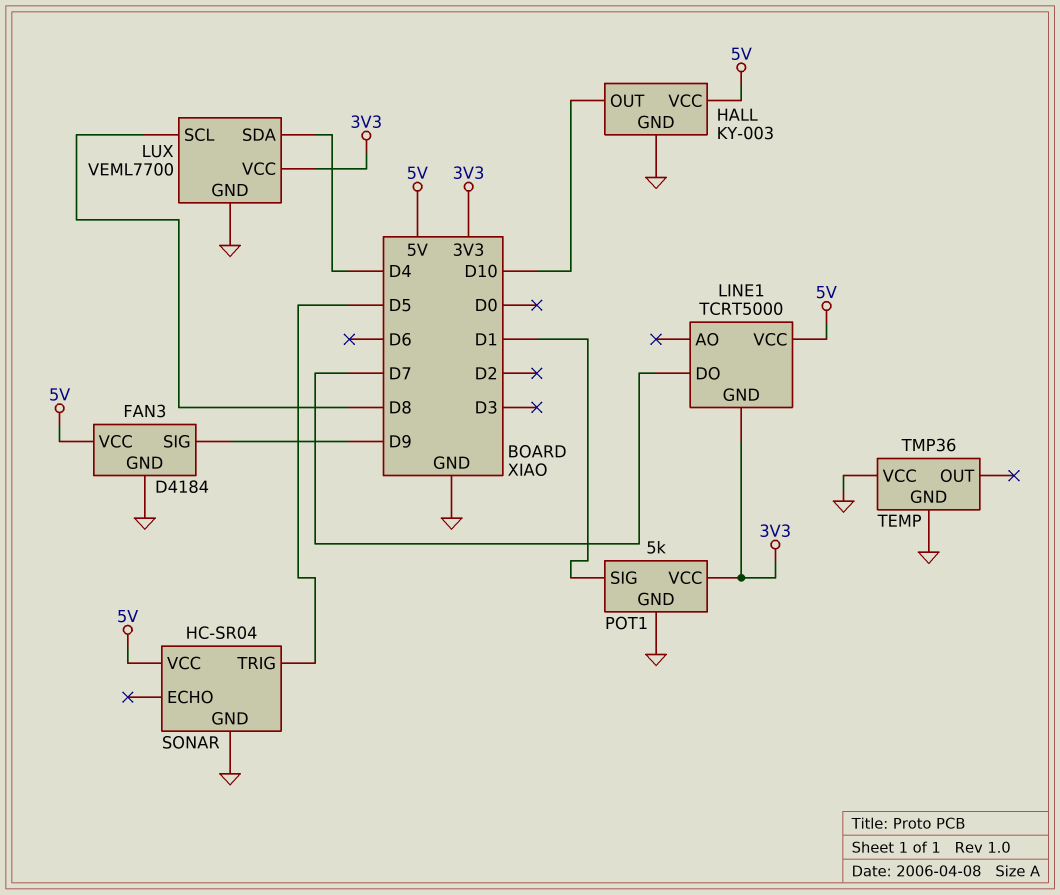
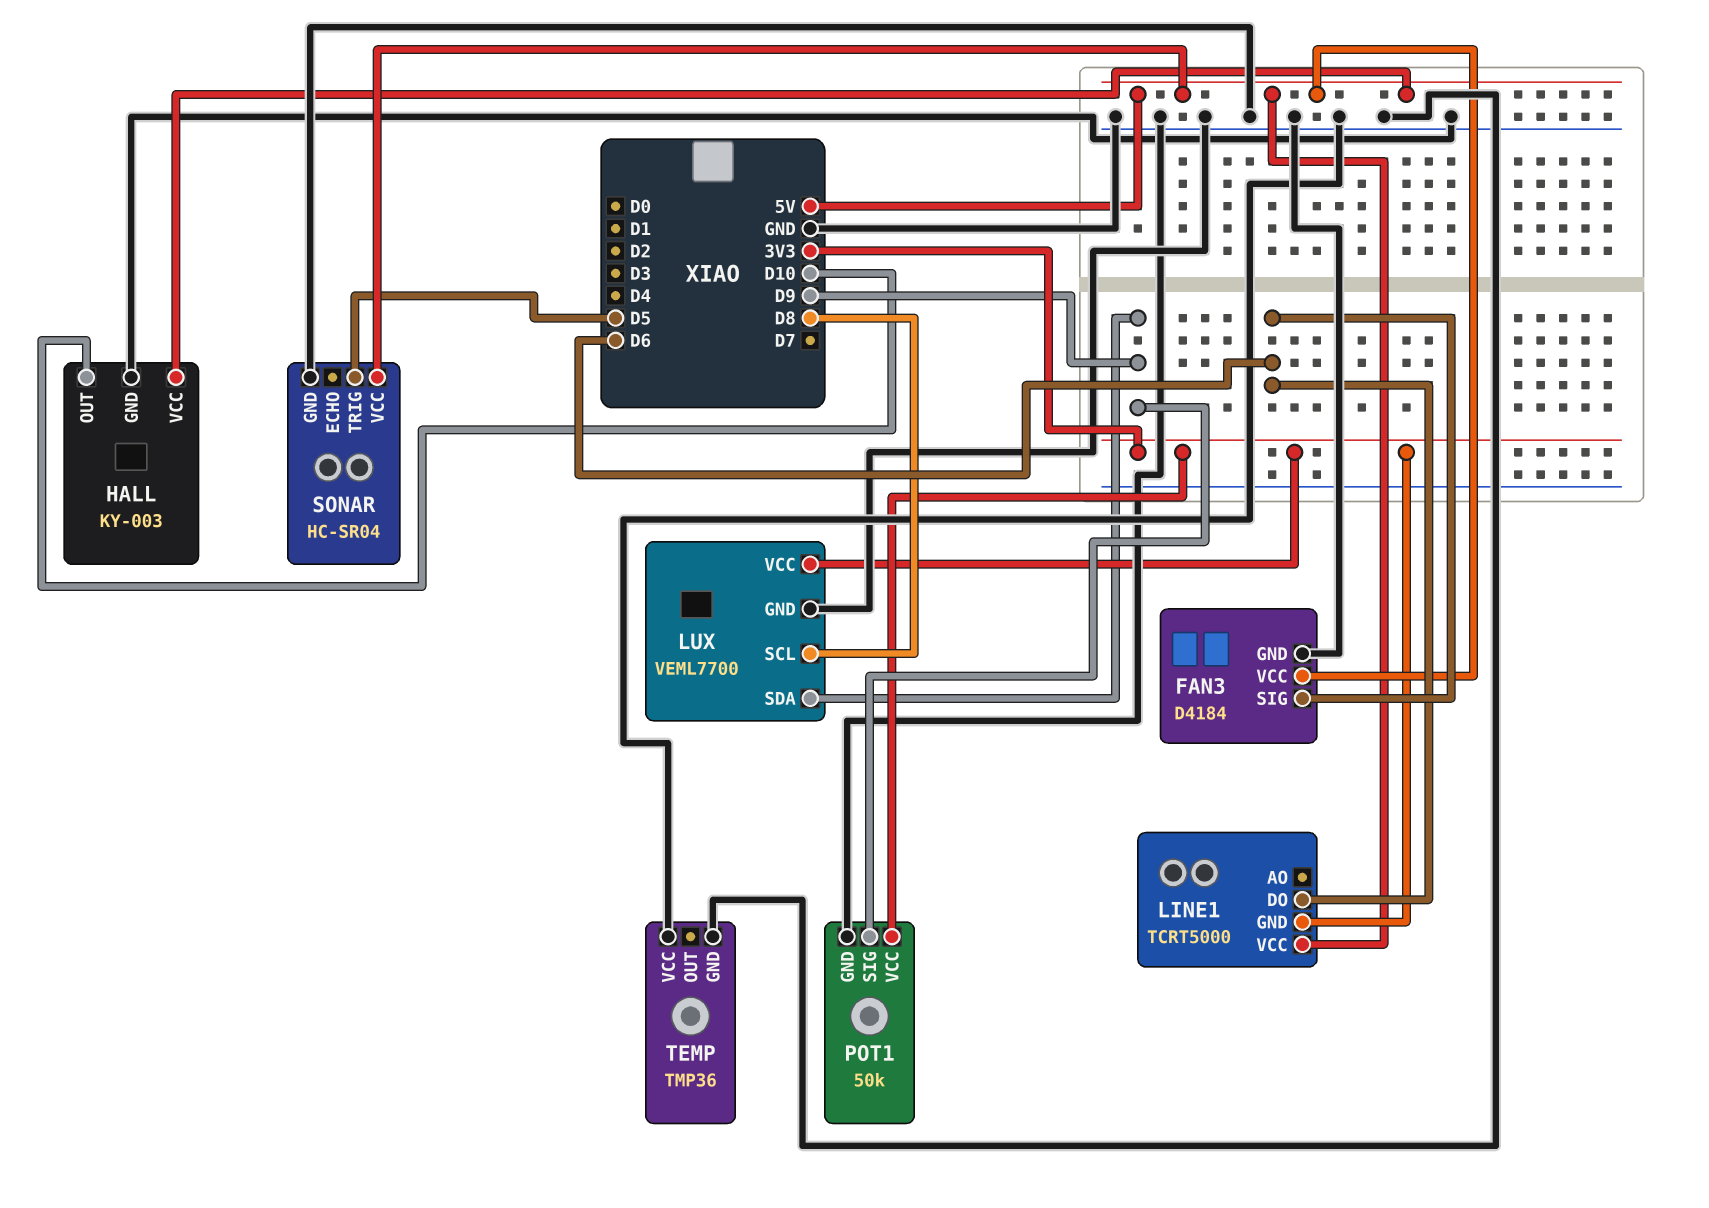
FAN3 pin SIG: D9 -> D6
LINE1 pin DO: D7 -> D6
LUX pin SDA: D4 -> D9
POT1: 5k -> 50k
POT1 pin SIG: D1 -> D9

